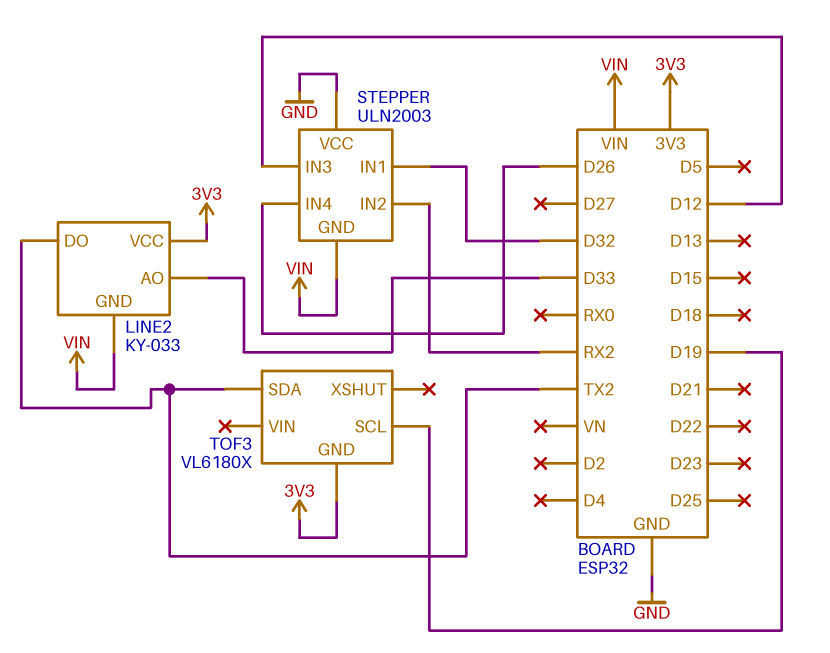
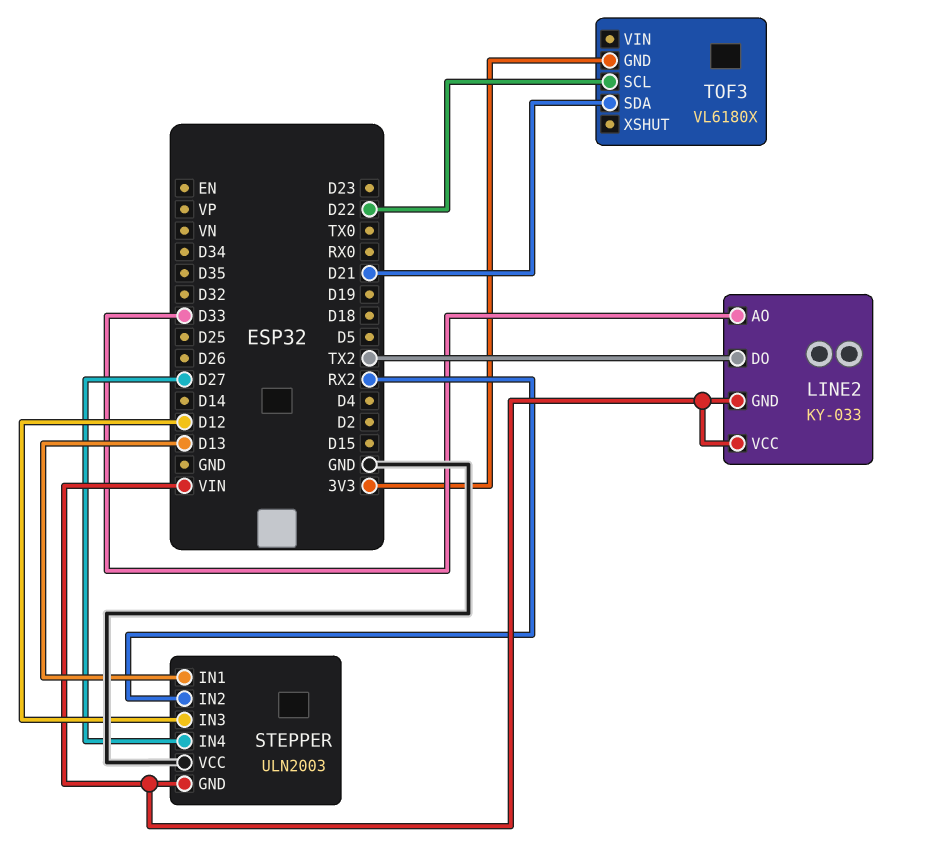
LINE2 pin VCC: 3V3 -> VIN
STEPPER pin IN1: D32 -> D13
STEPPER pin IN4: D26 -> D27
TOF3 pin SCL: D19 -> D22
TOF3 pin SDA: TX2 -> D21

